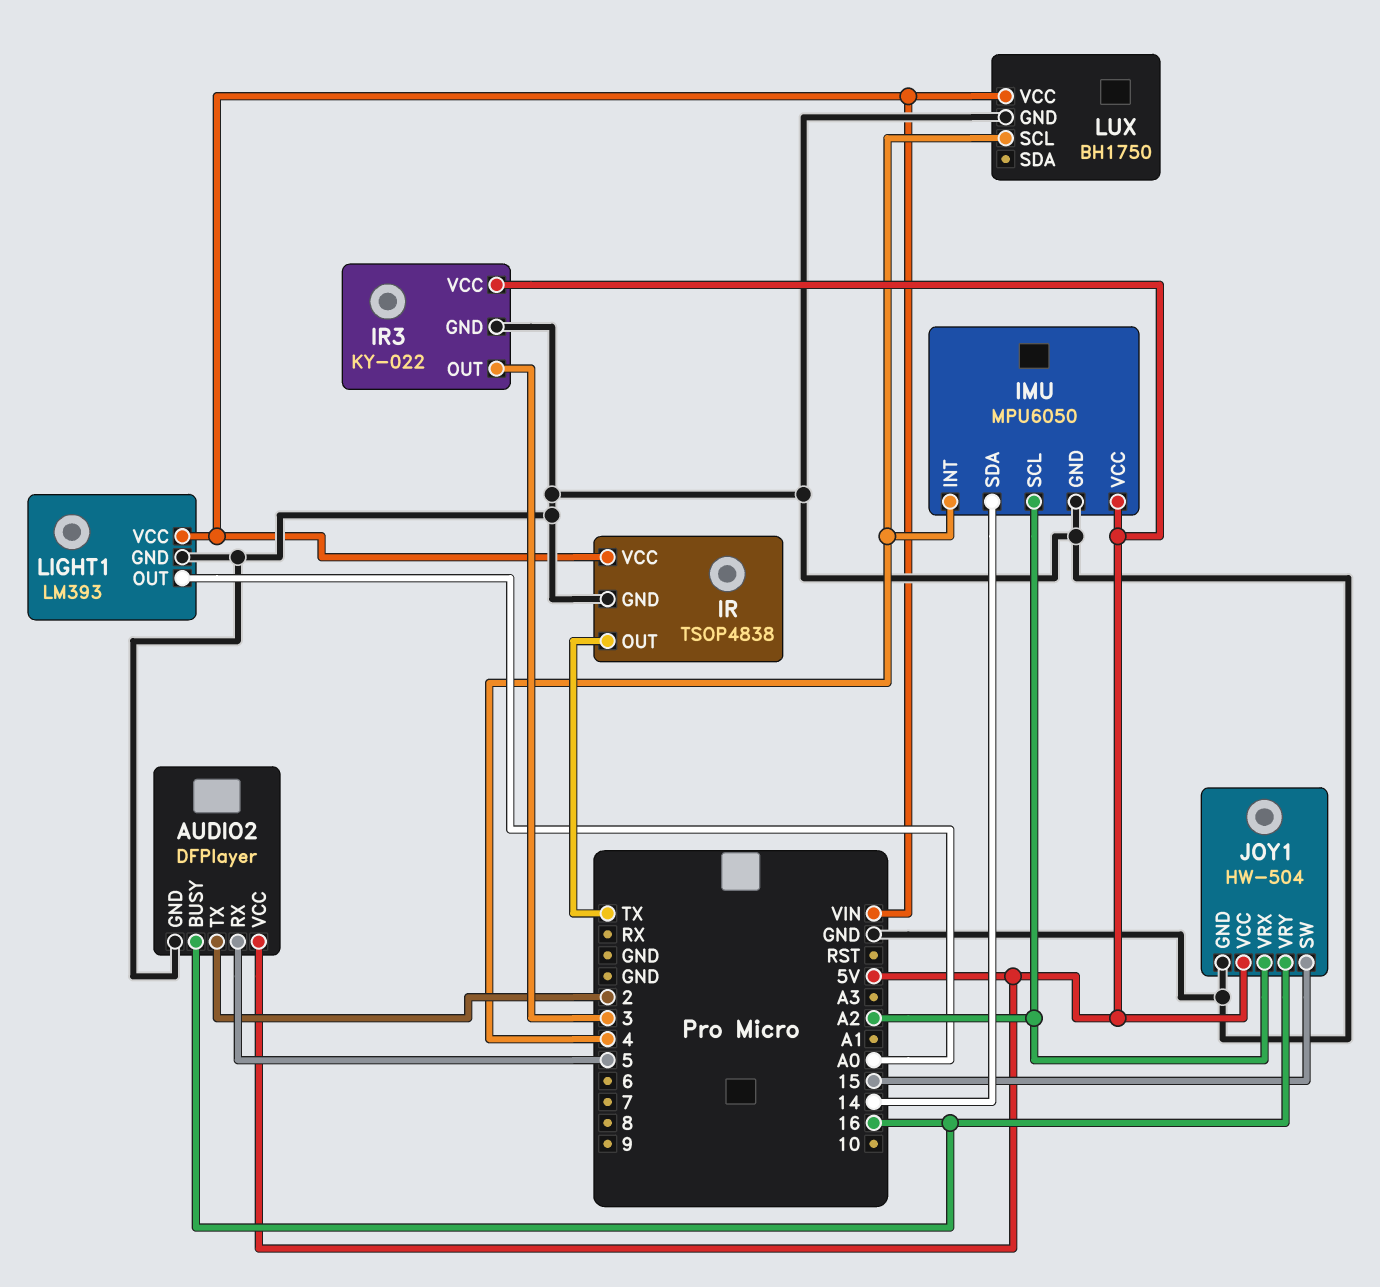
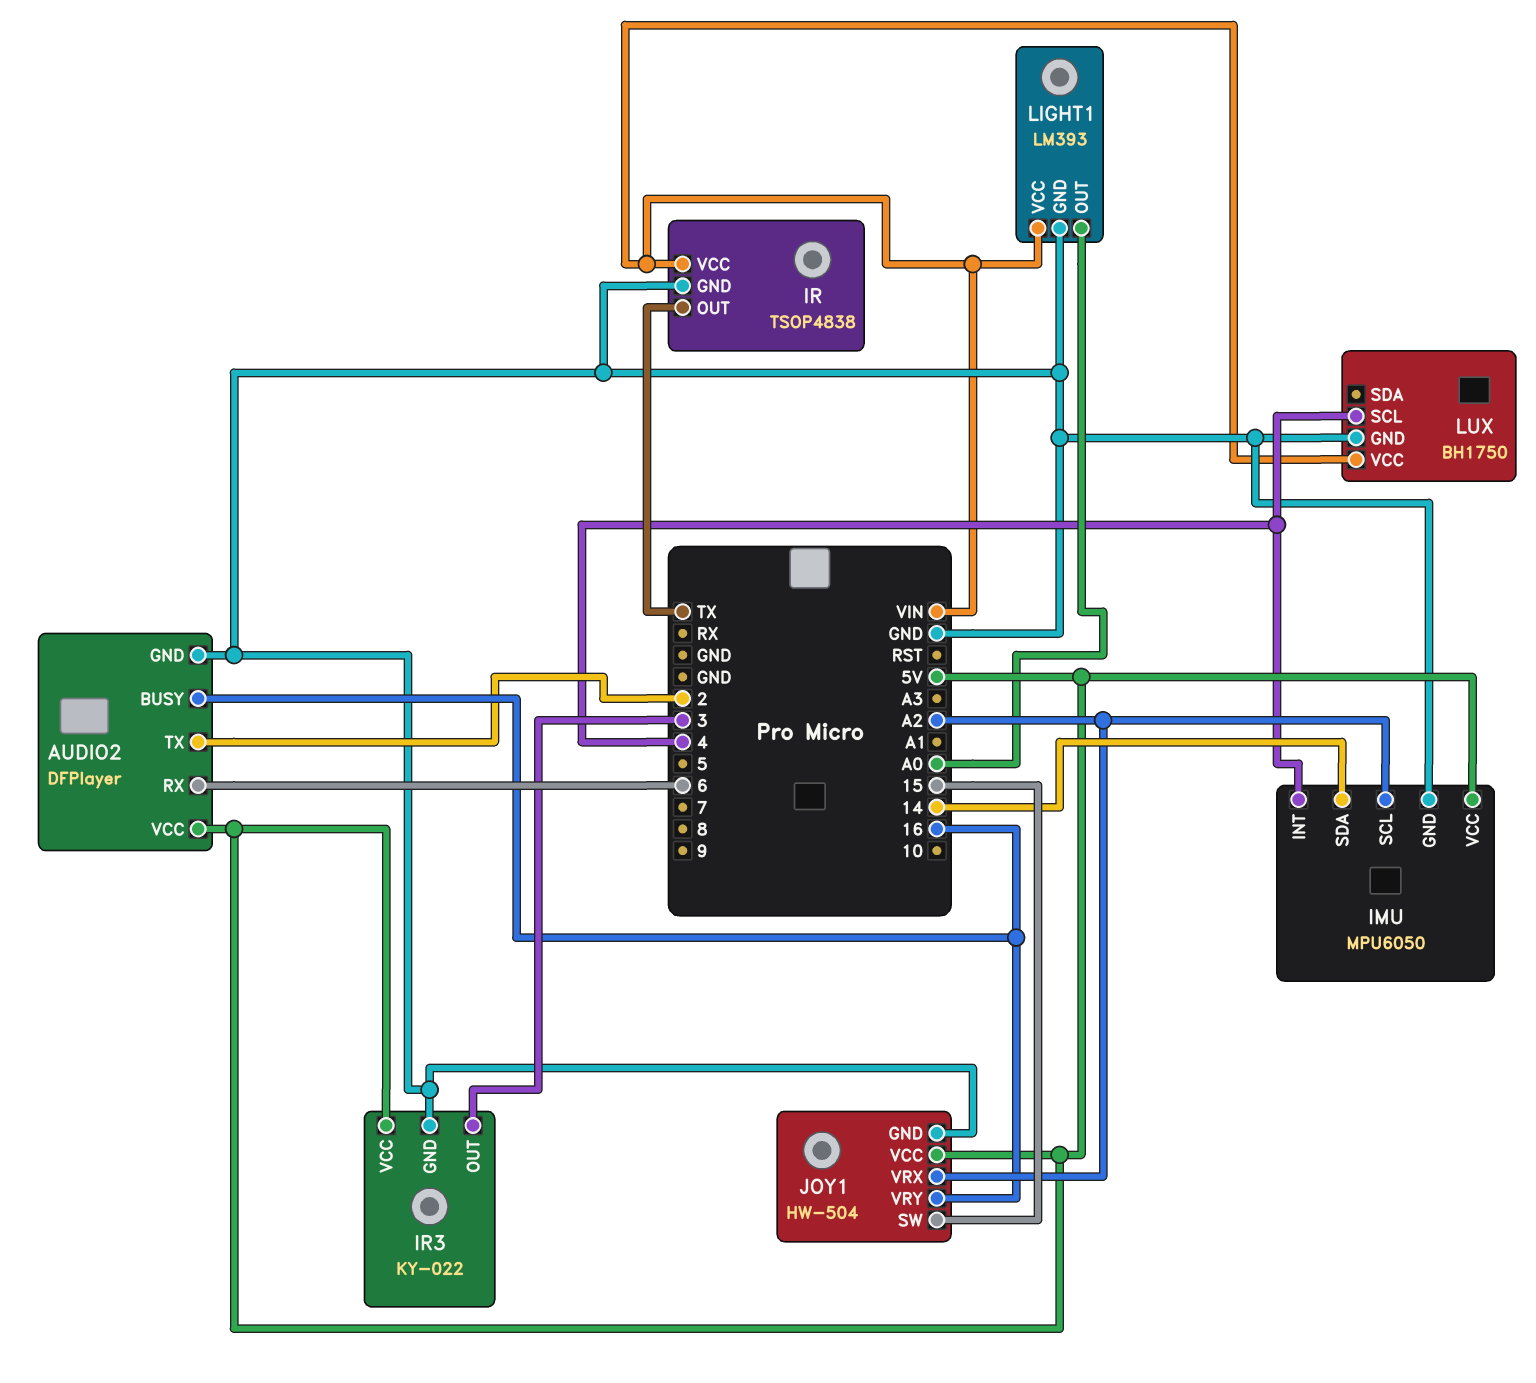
AUDIO2 pin RX: 5 -> 6

